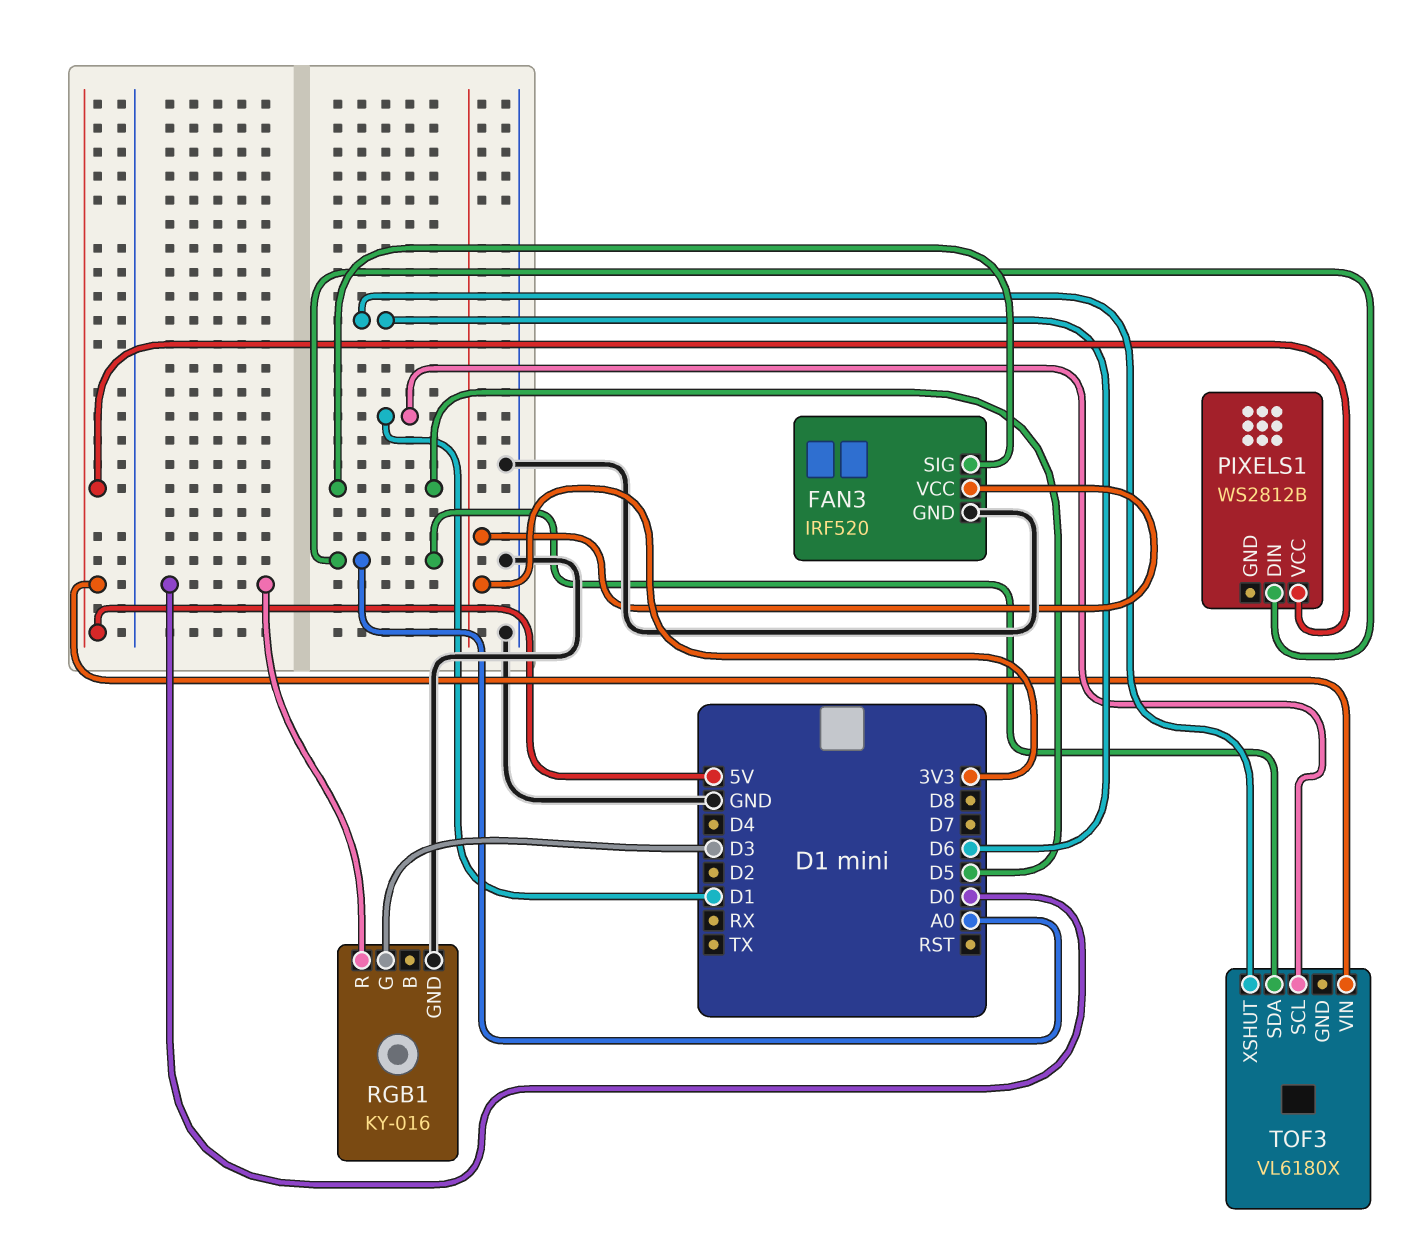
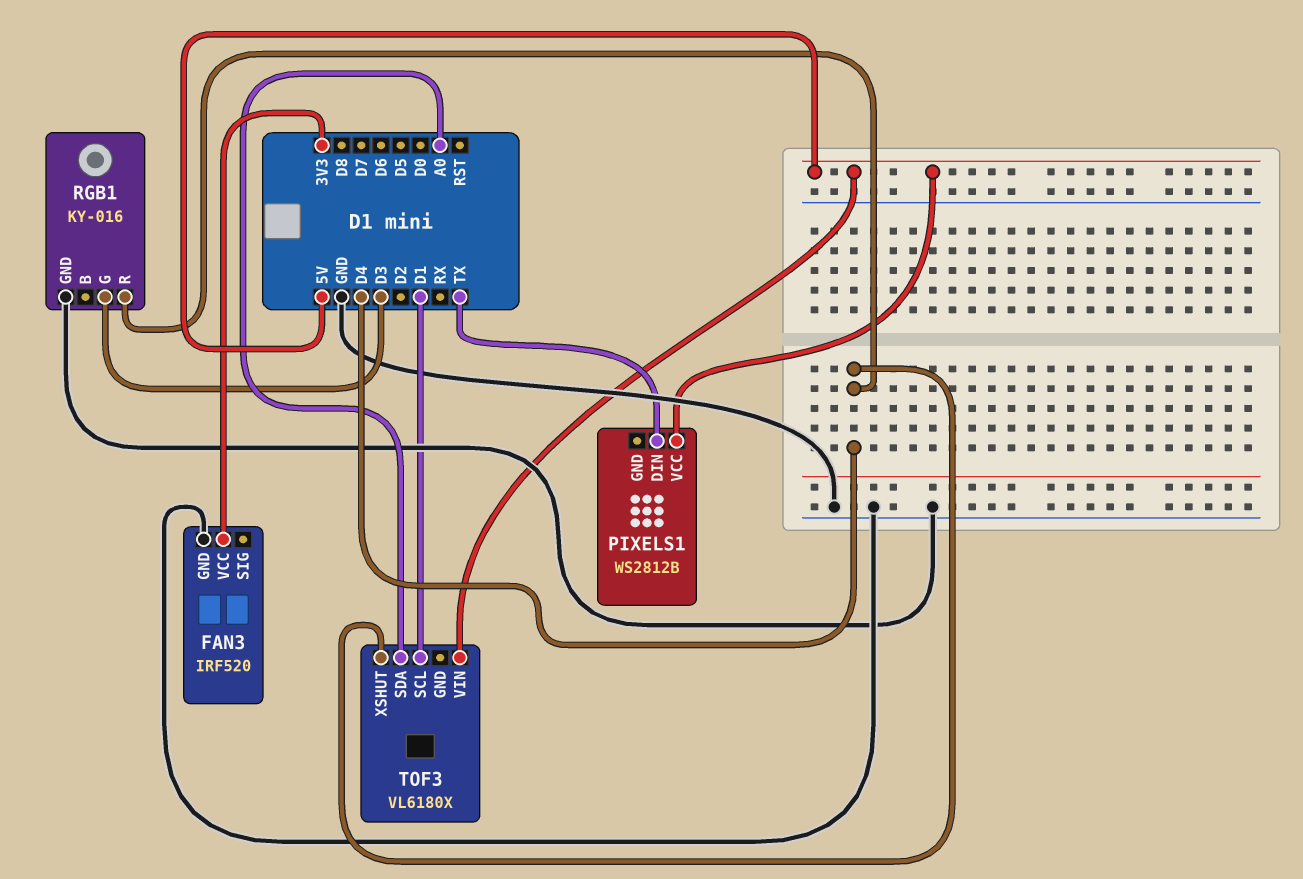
FAN3 pin SIG: D5 -> none
PIXELS1 pin DIN: A0 -> TX
RGB1 pin R: D0 -> D4
TOF3 pin XSHUT: D6 -> D4

